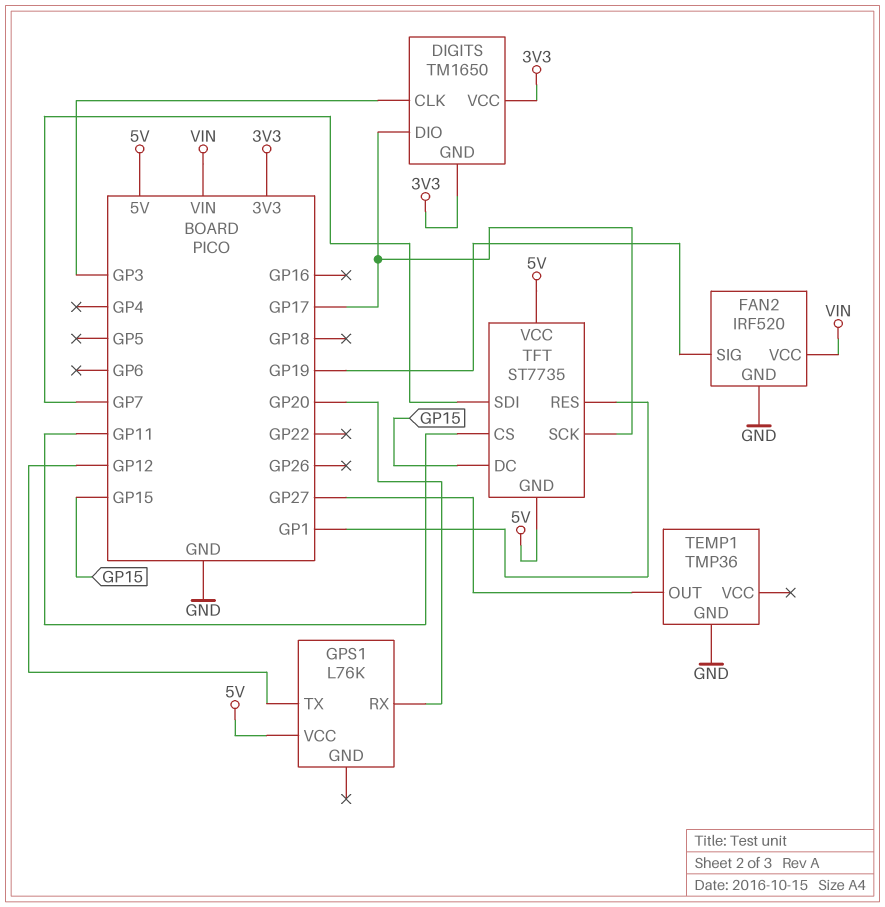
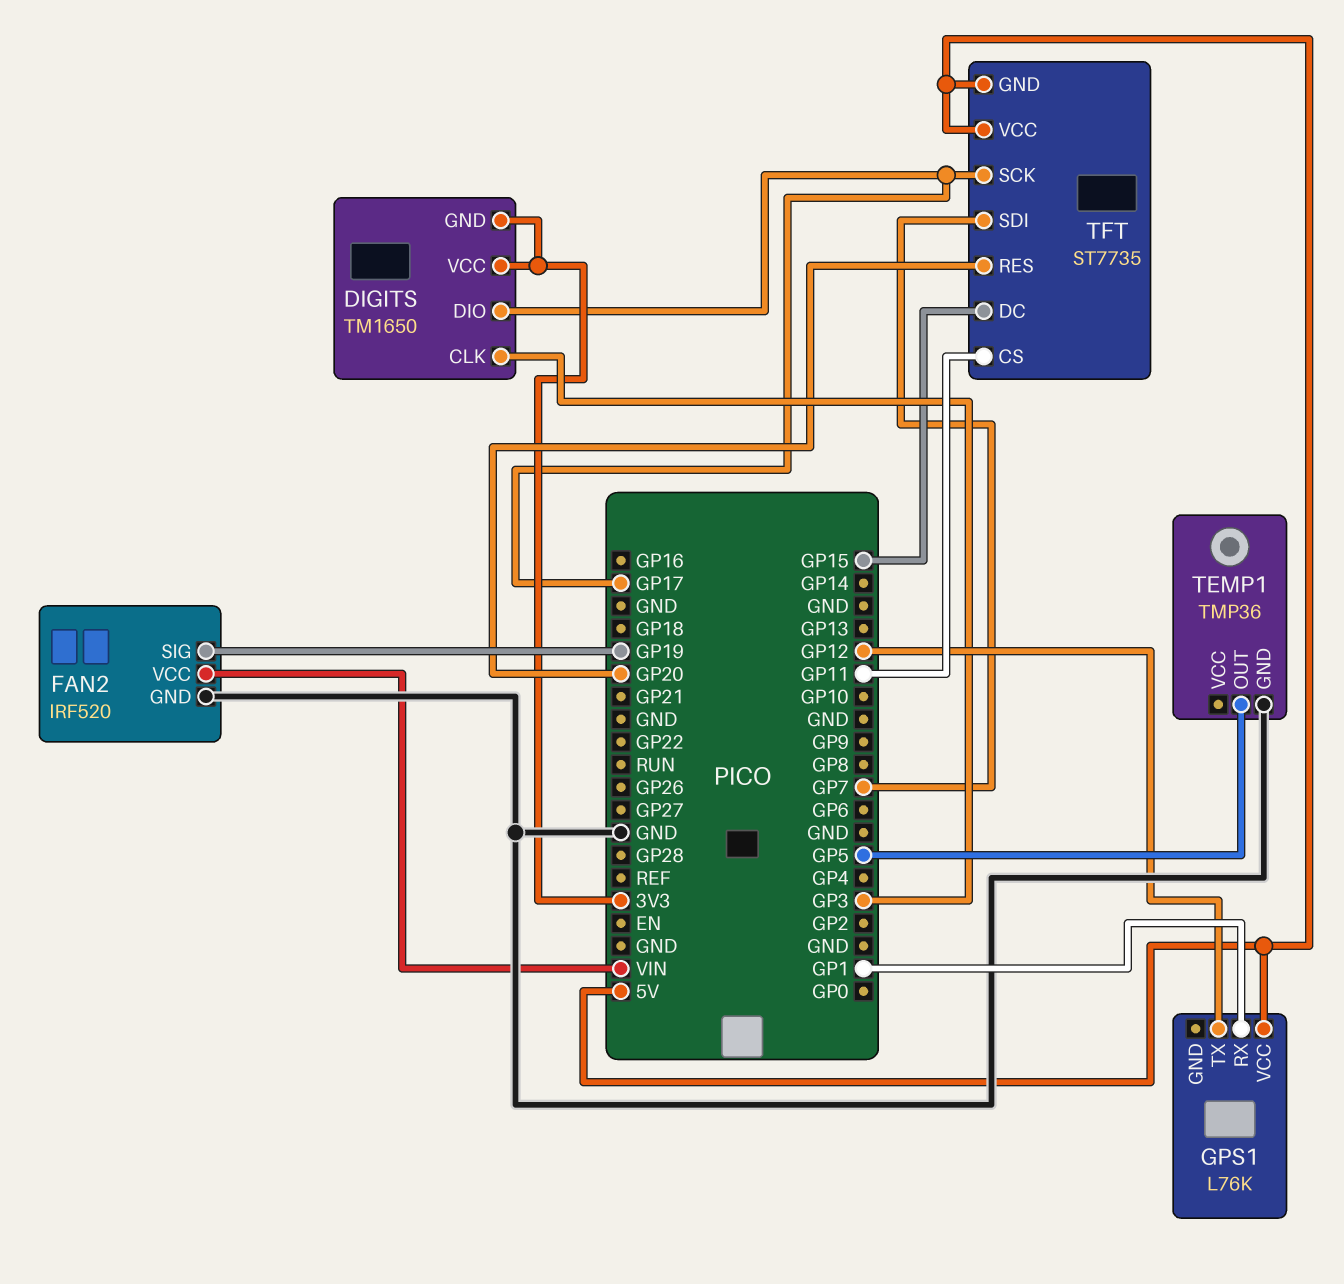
GPS1 pin RX: GP20 -> GP1
TEMP1 pin OUT: GP27 -> GP5
TFT pin RES: GP1 -> GP20

